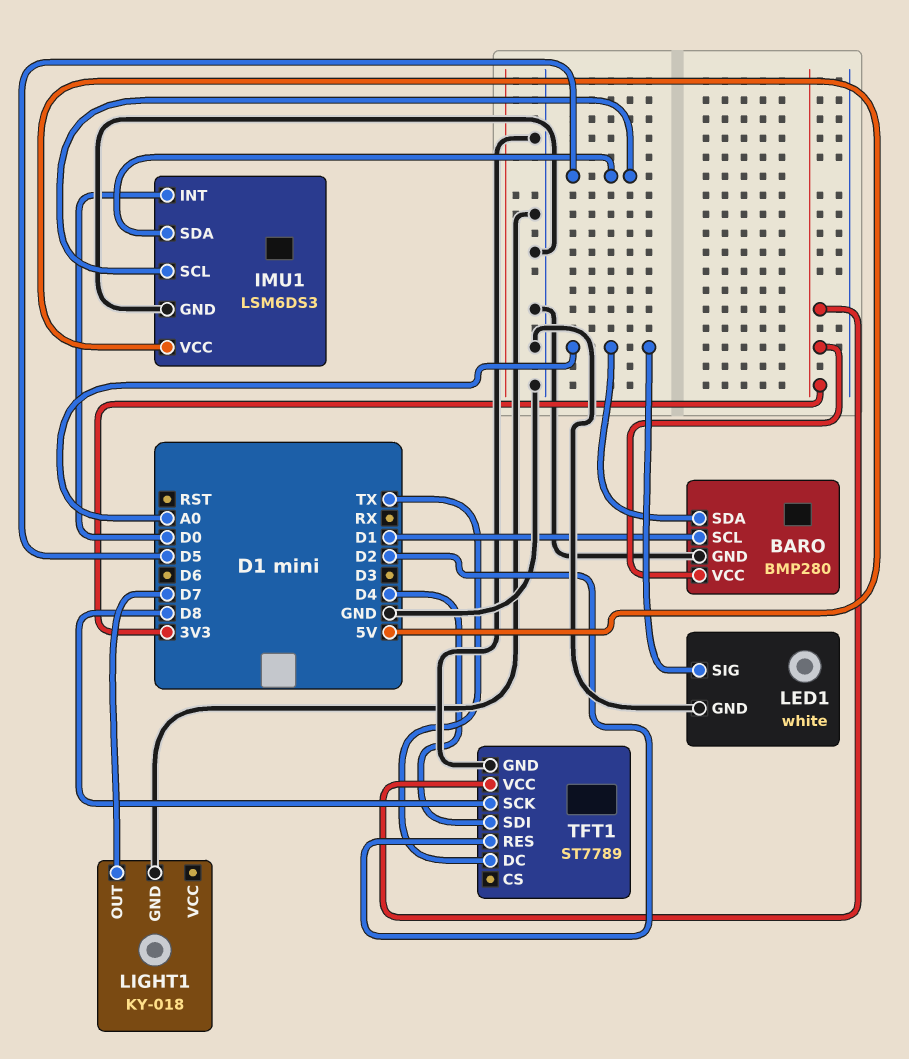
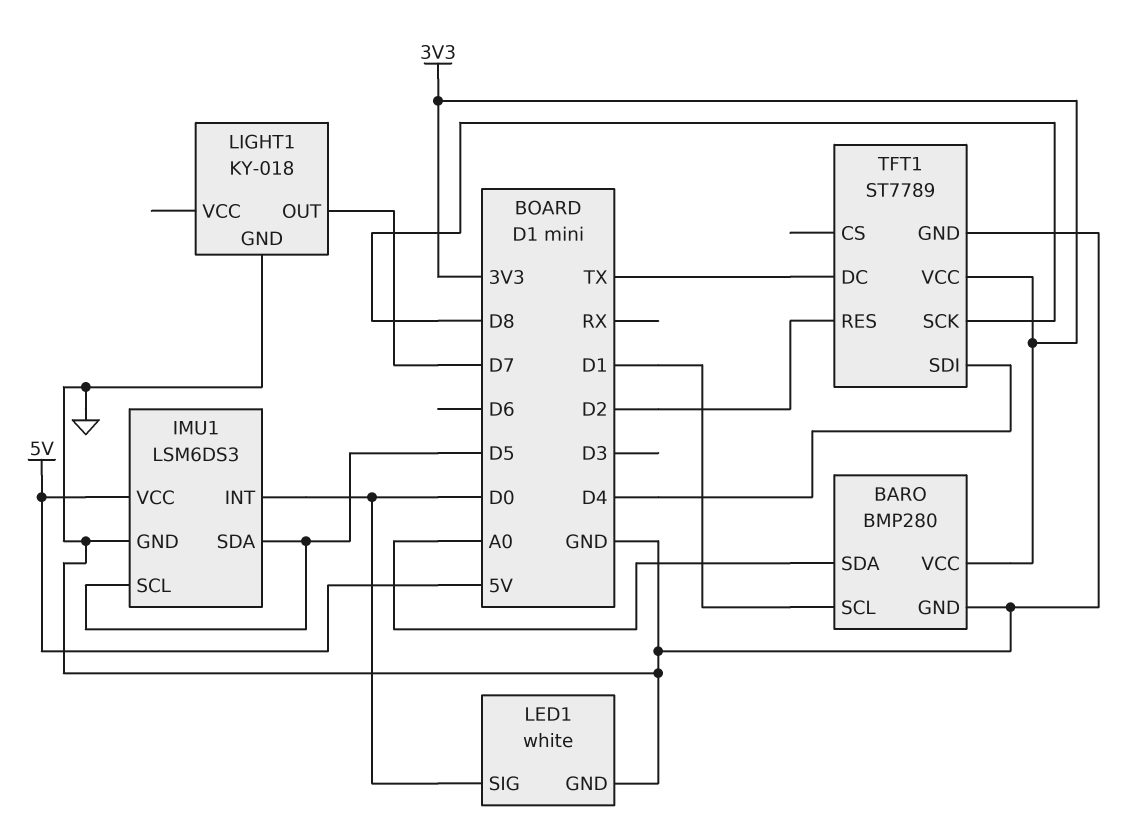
LED1 pin SIG: A0 -> D0

